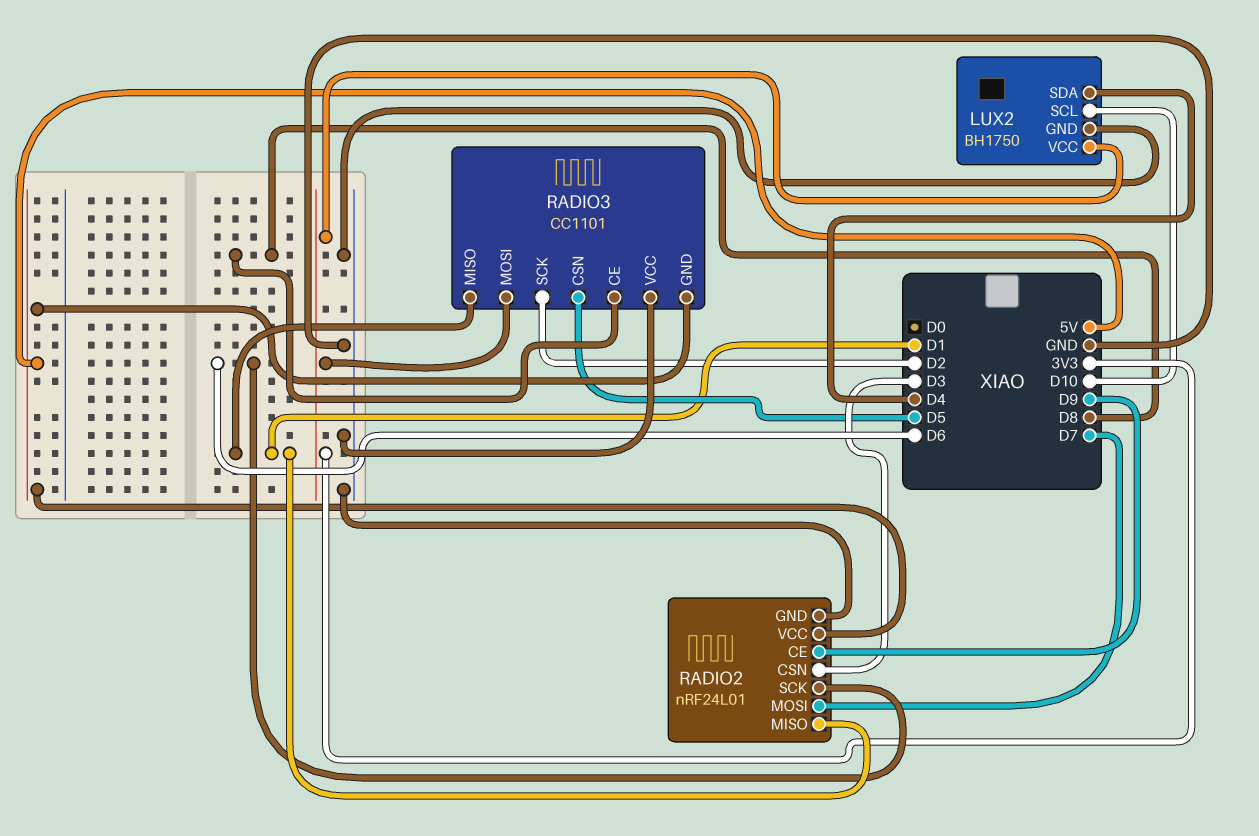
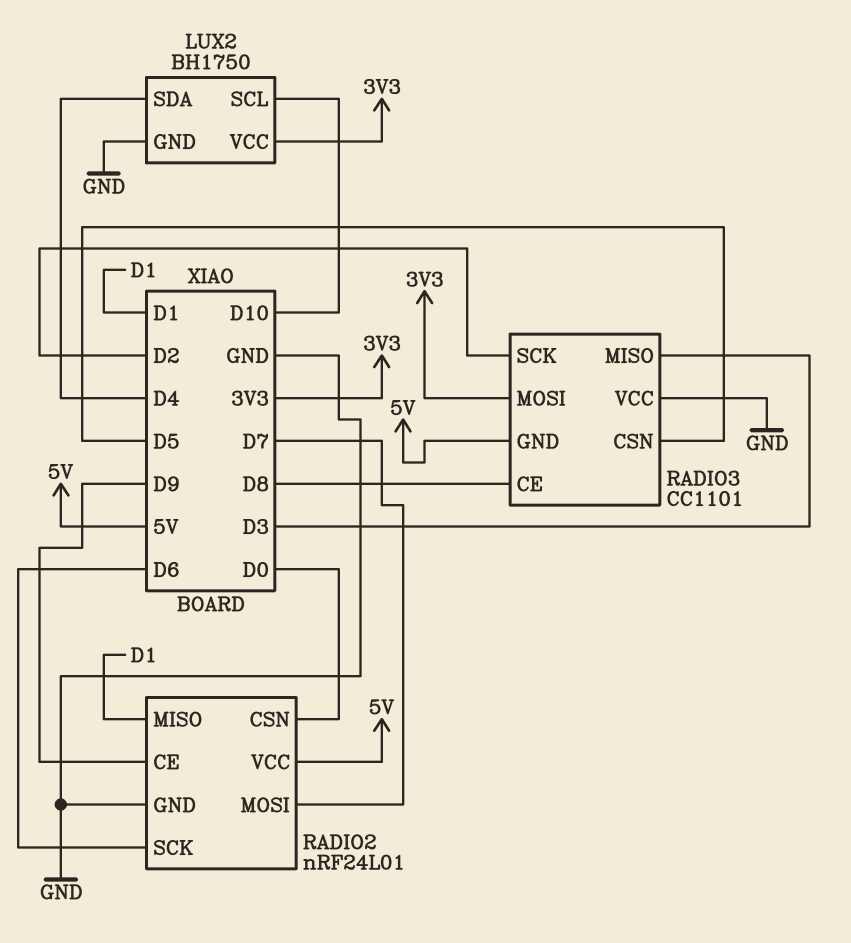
RADIO2 pin CSN: D3 -> D0
RADIO3 pin MISO: D1 -> D3

